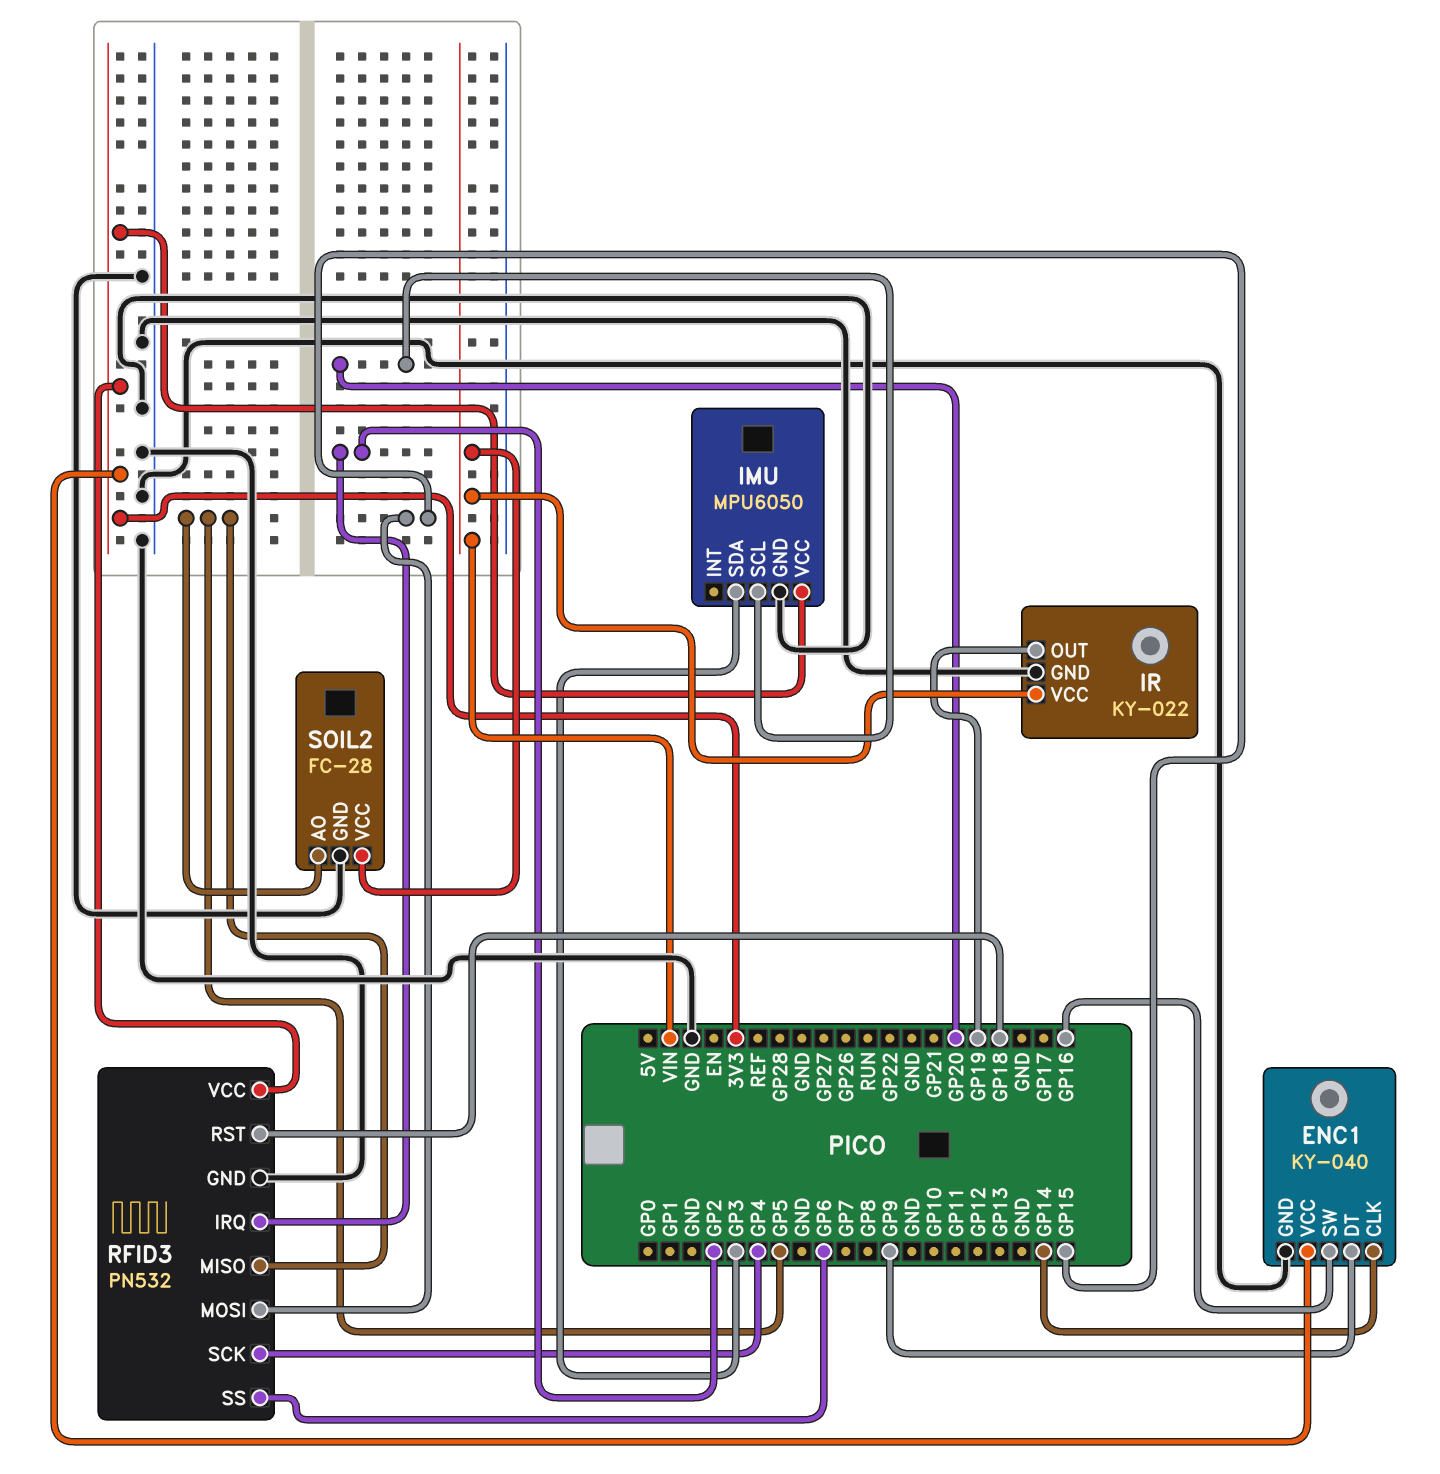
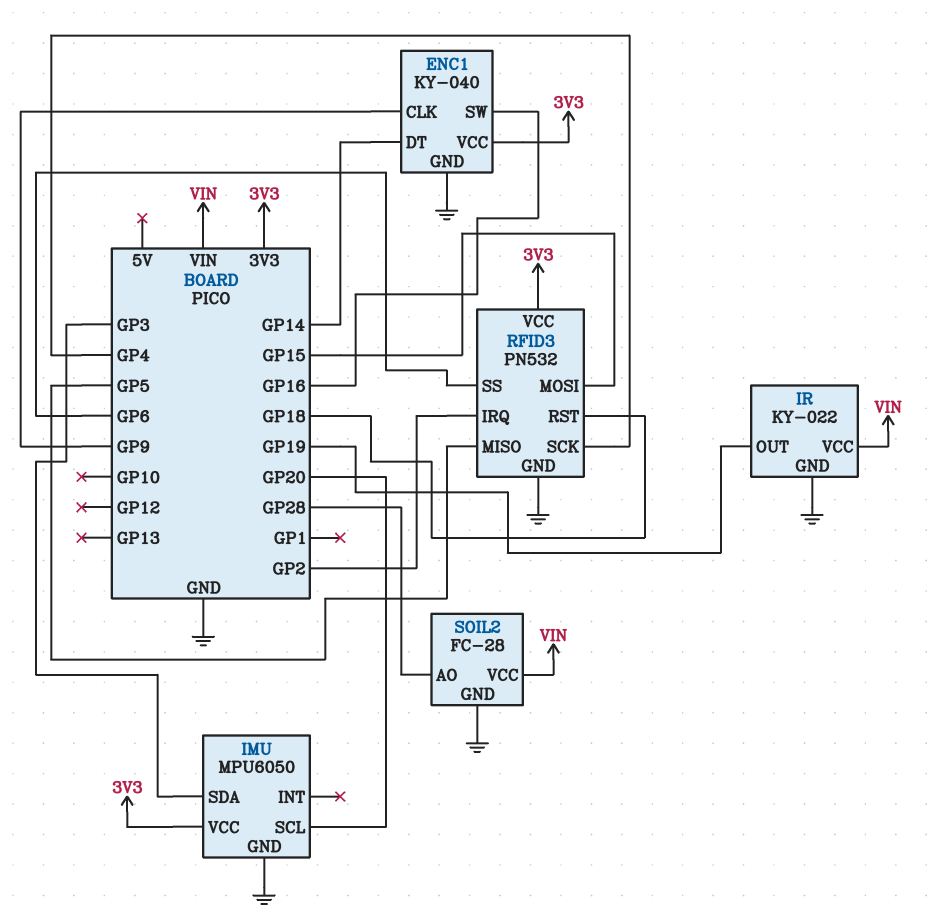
ENC1 pin CLK: GP14 -> GP9
ENC1 pin DT: GP9 -> GP14
SOIL2 pin AO: GP5 -> GP28

